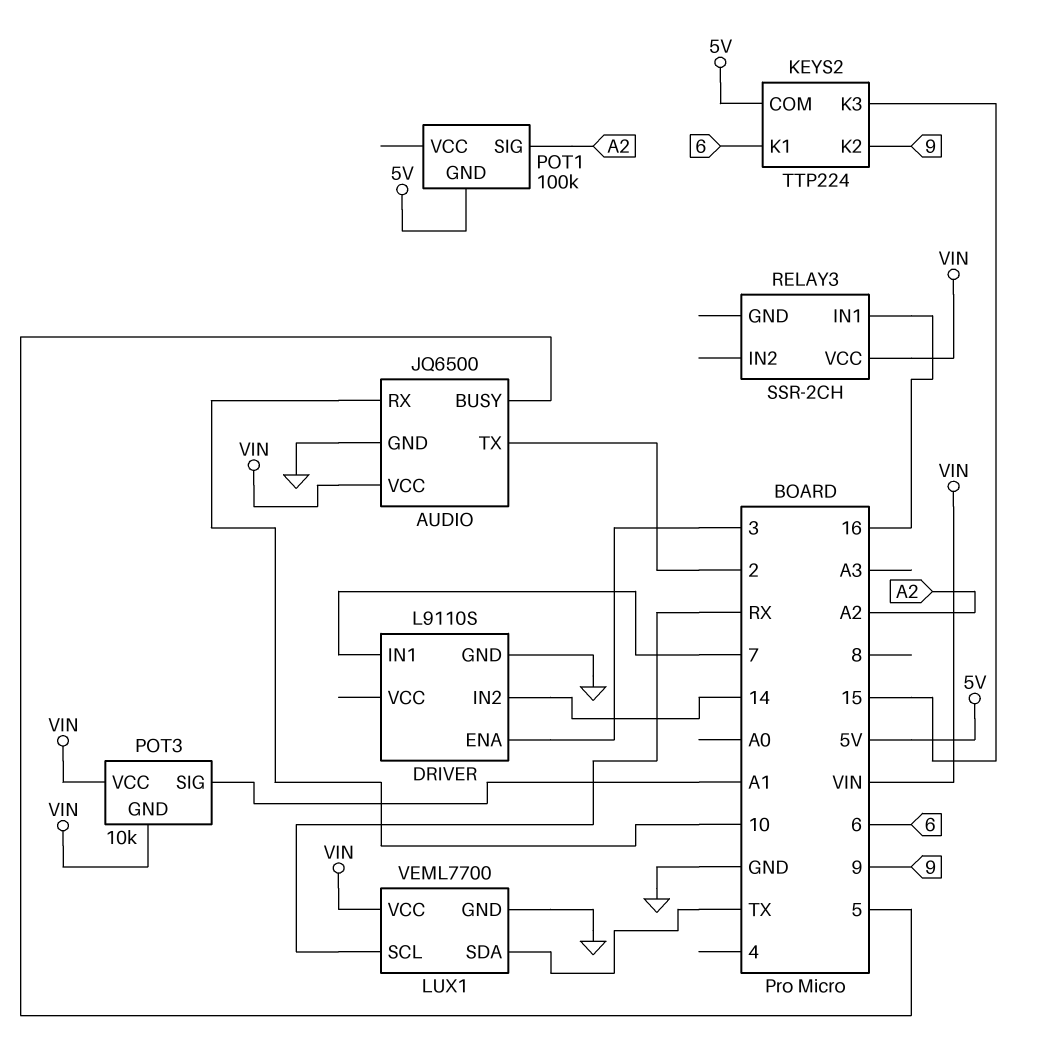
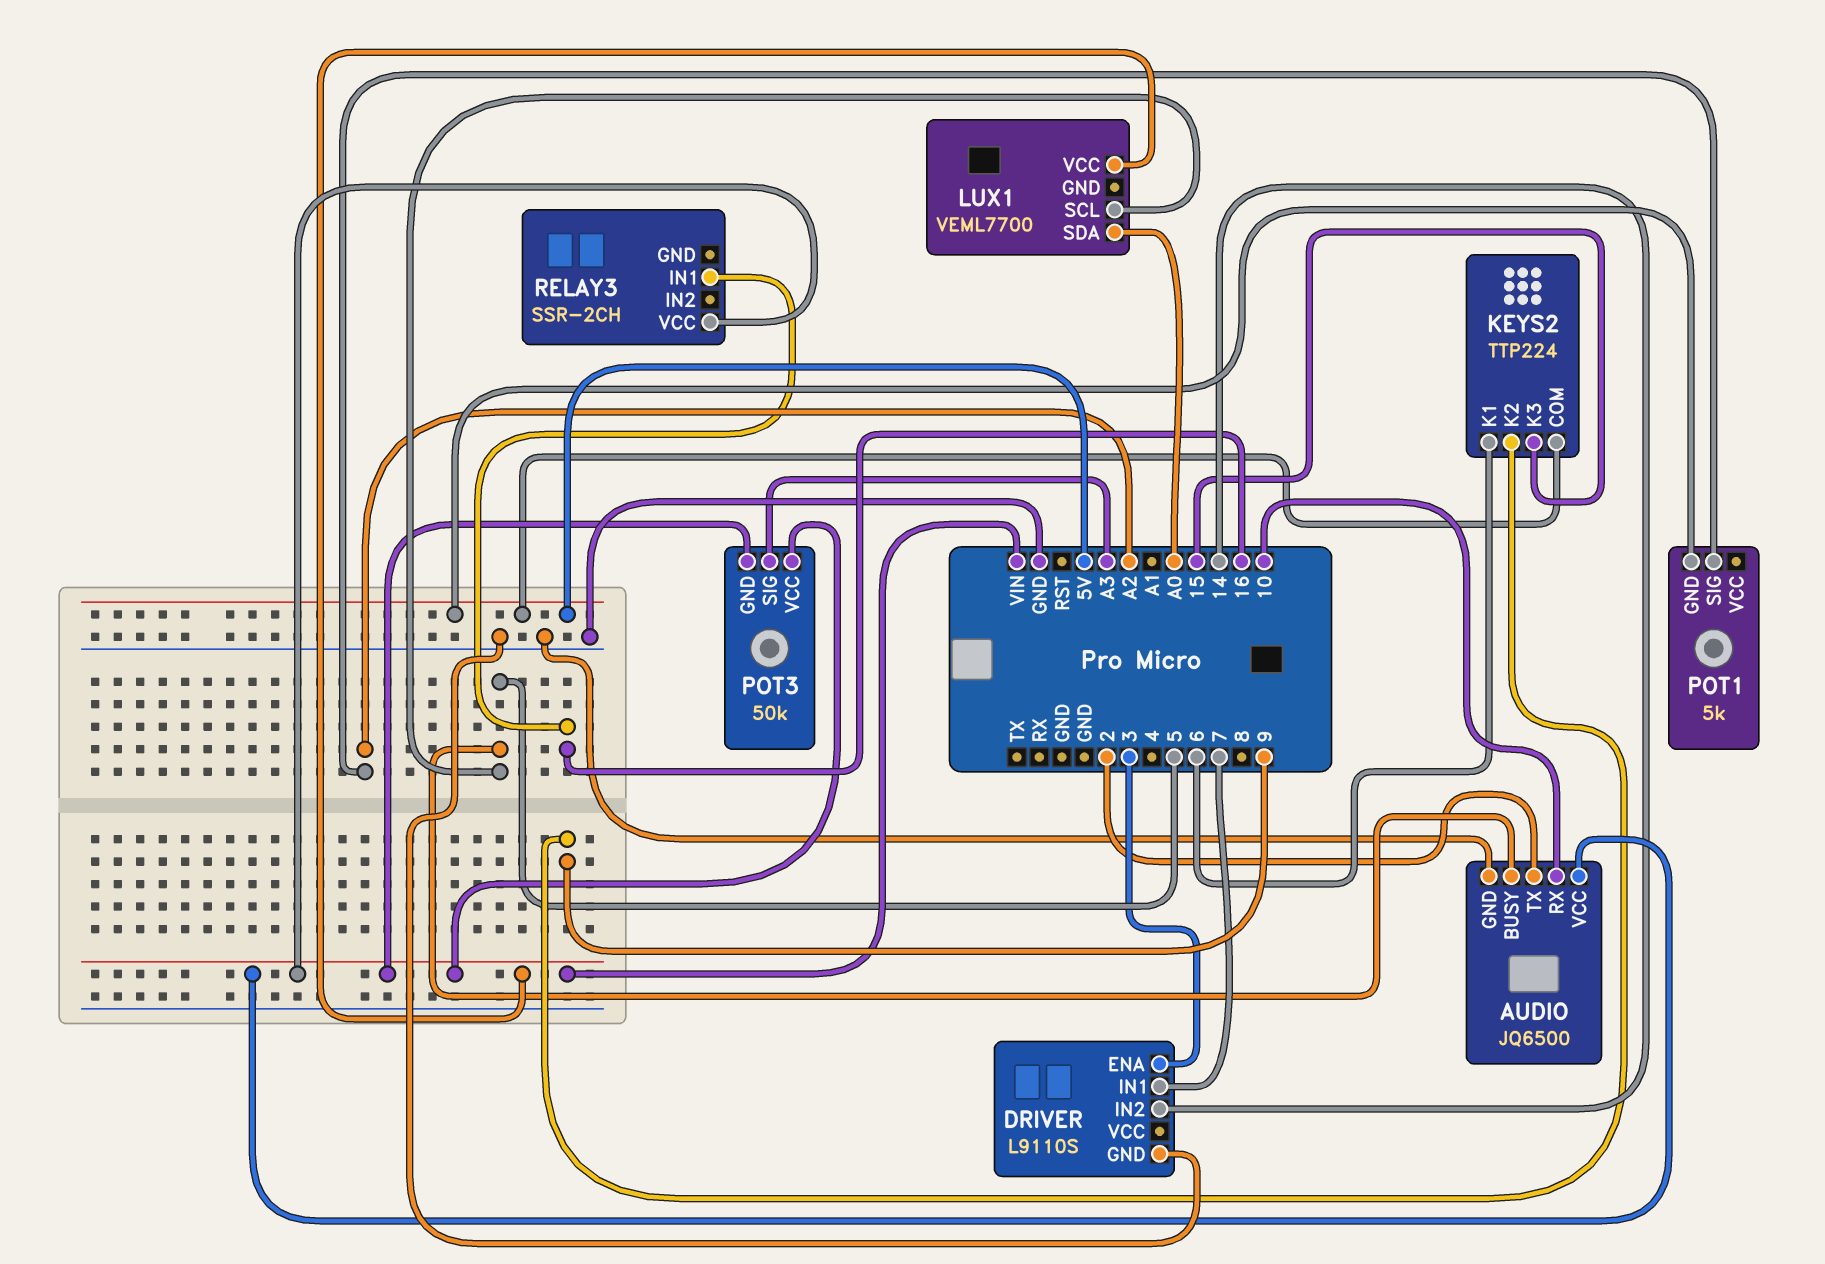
LUX1 pin GND: GND -> none
LUX1 pin SCL: RX -> 5
LUX1 pin SDA: TX -> A0
POT1: 100k -> 5k
POT3: 10k -> 50k
POT3 pin SIG: A1 -> A3

